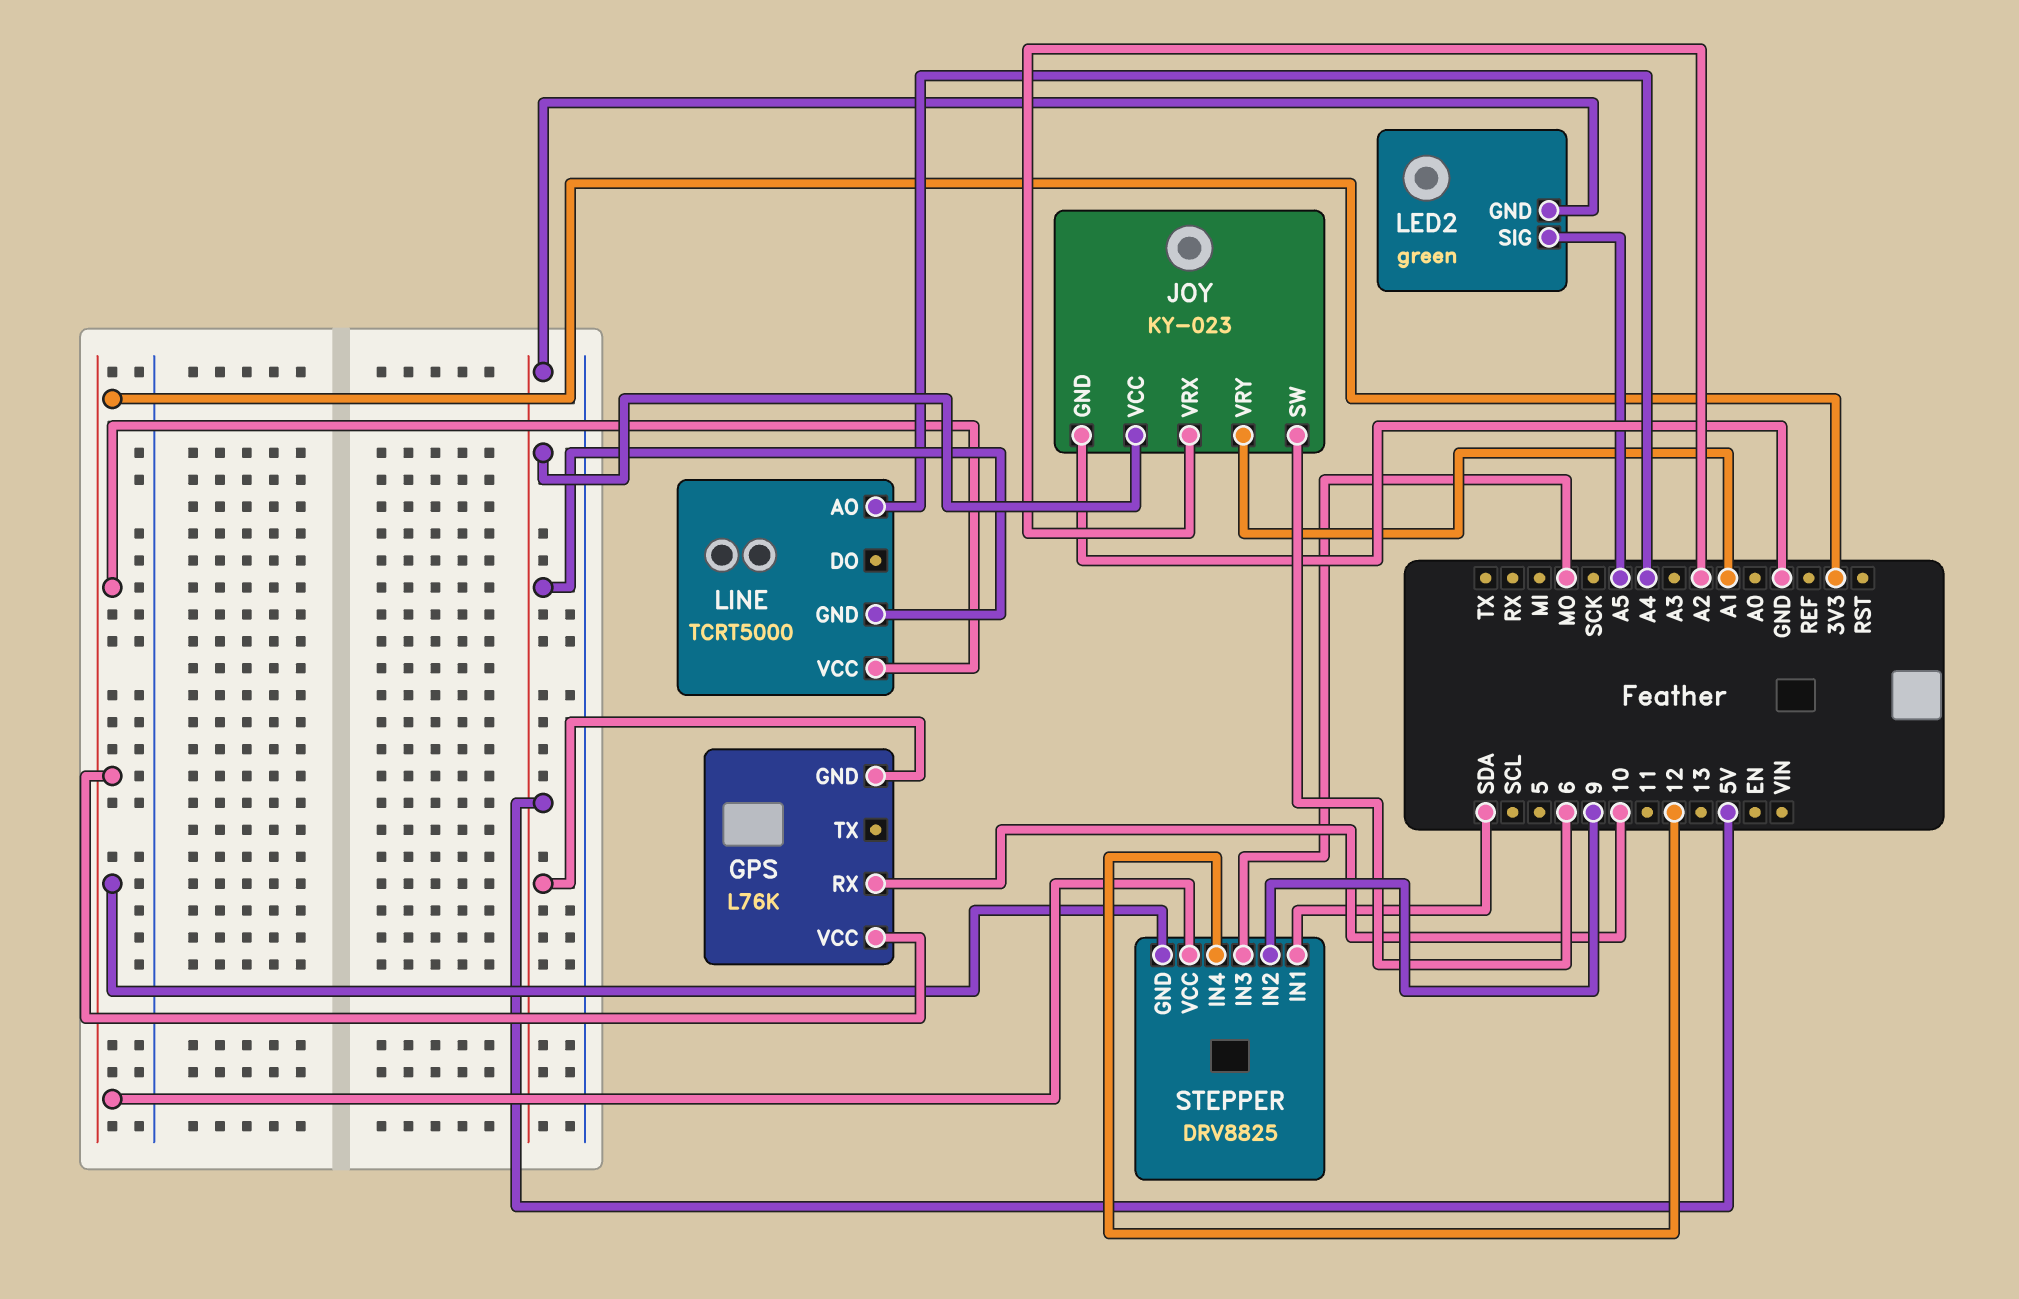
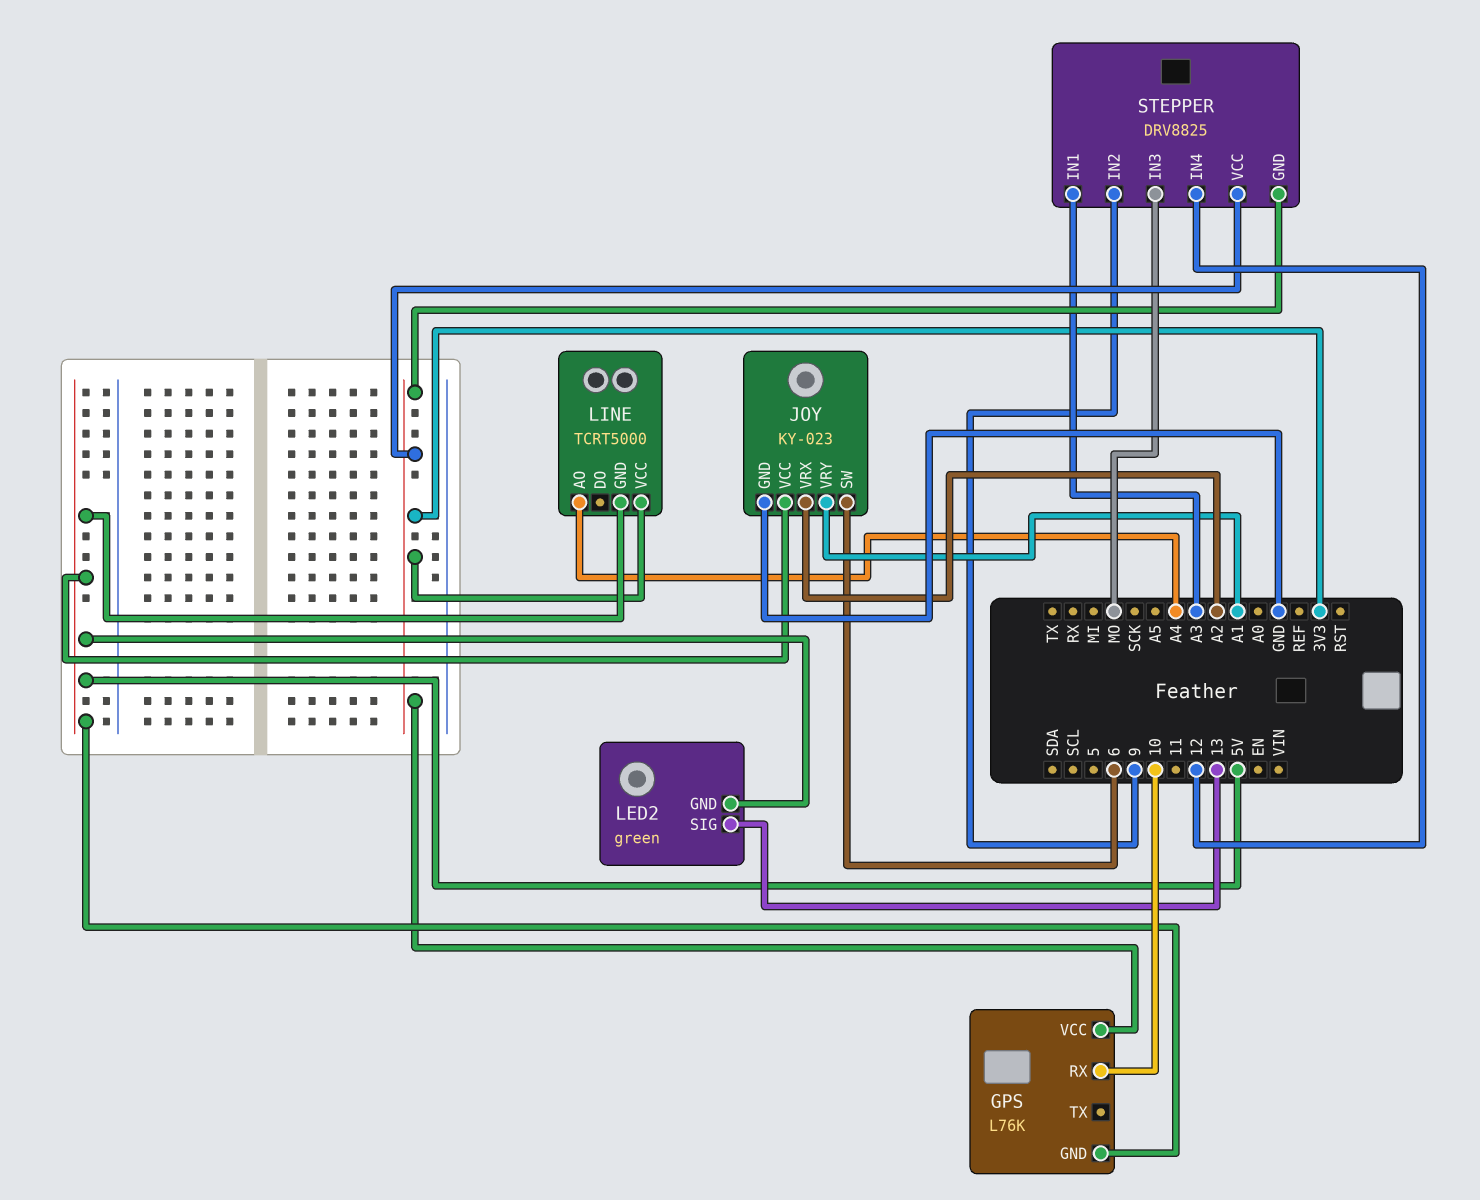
LED2 pin SIG: A5 -> 13
STEPPER pin IN1: SDA -> A3

